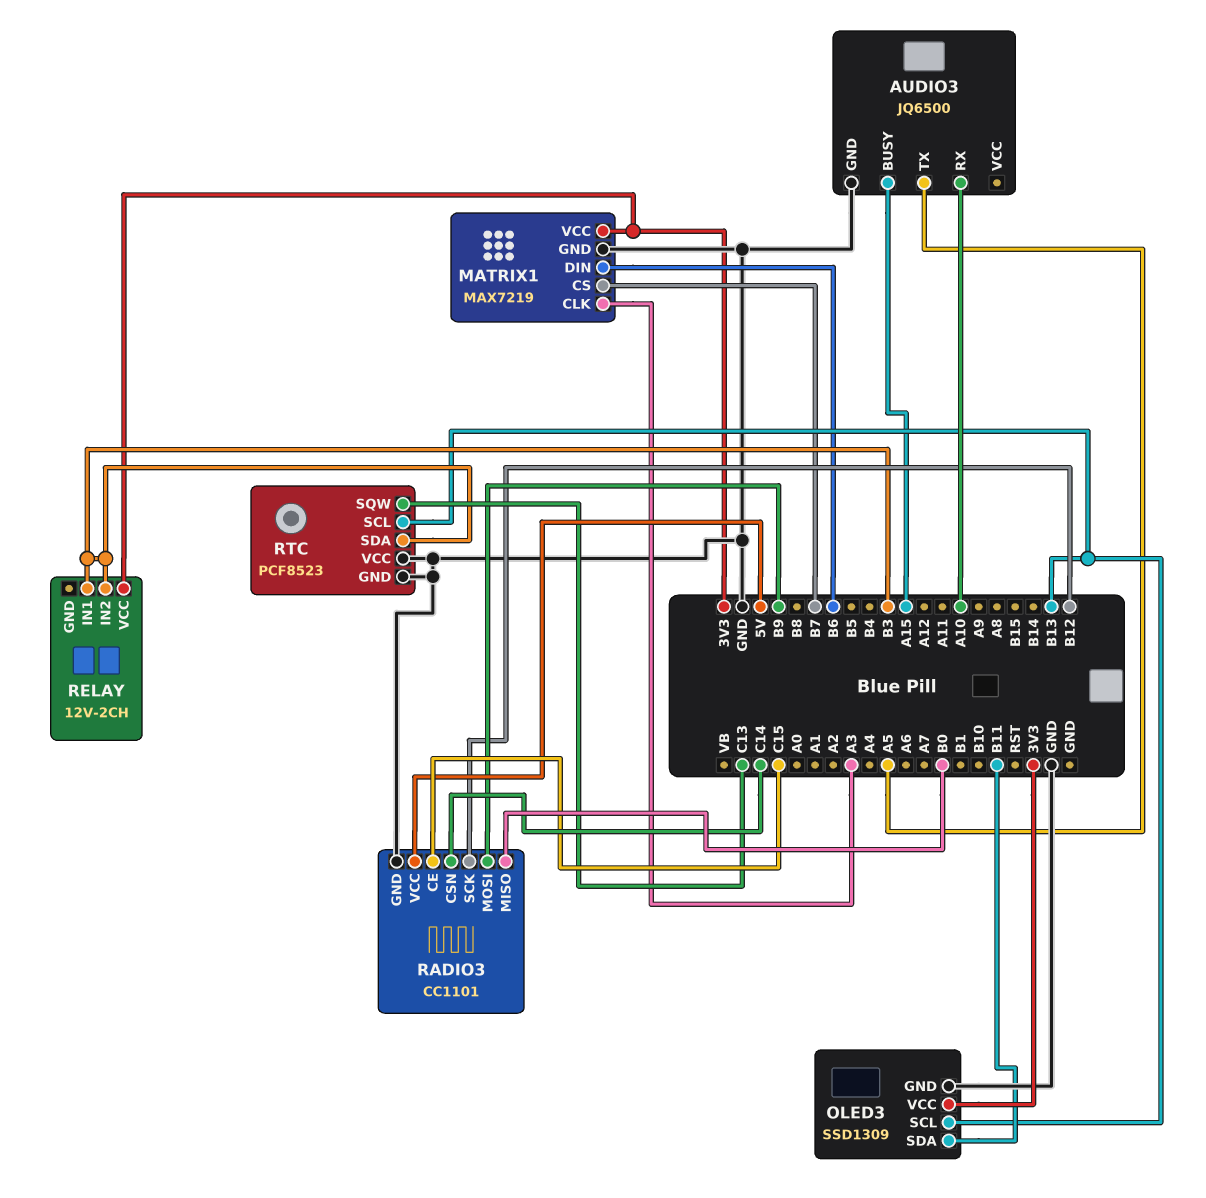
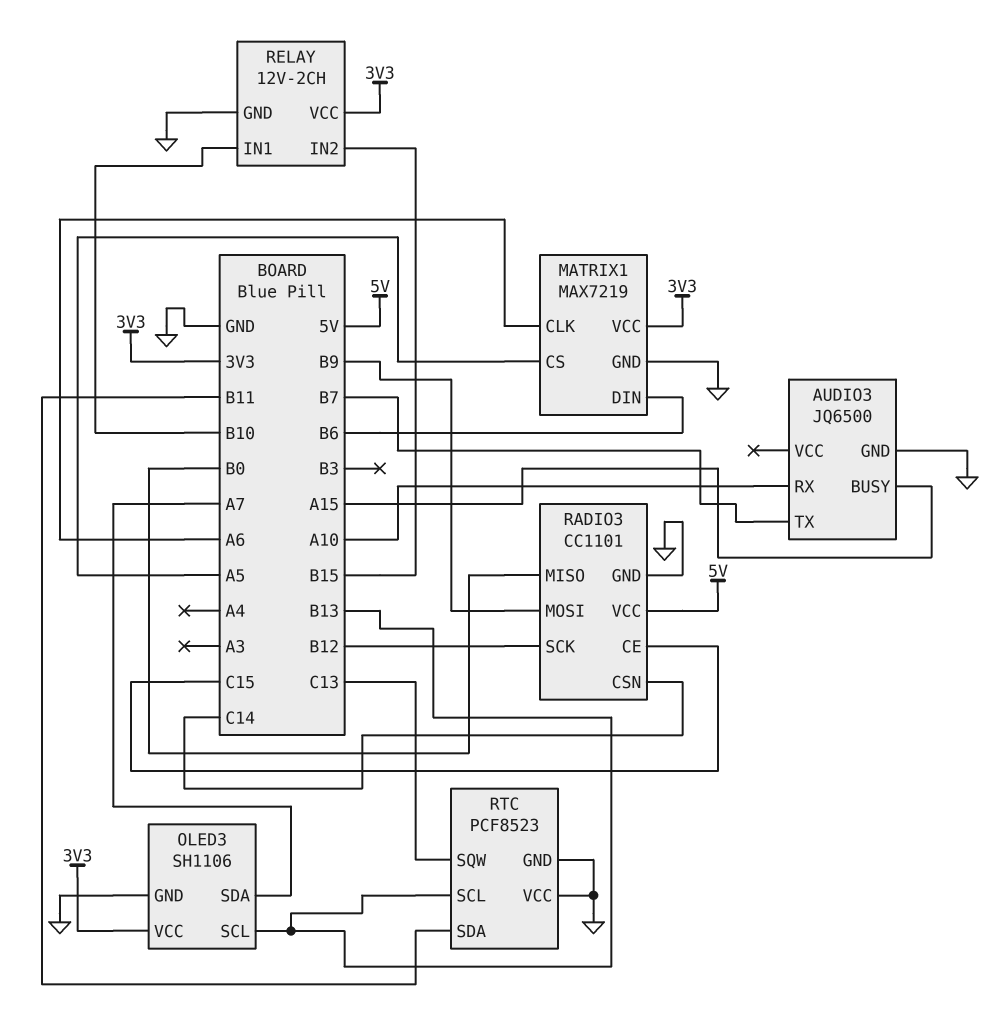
AUDIO3 pin TX: A5 -> B7
MATRIX1 pin CLK: A3 -> A6
MATRIX1 pin CS: B7 -> A5
OLED3: SSD1309 -> SH1106
OLED3 pin SDA: B11 -> A7
RELAY pin GND: none -> GND
RELAY pin IN1: B3 -> B10
RELAY pin IN2: B3 -> B15
RTC pin SDA: B3 -> B11

